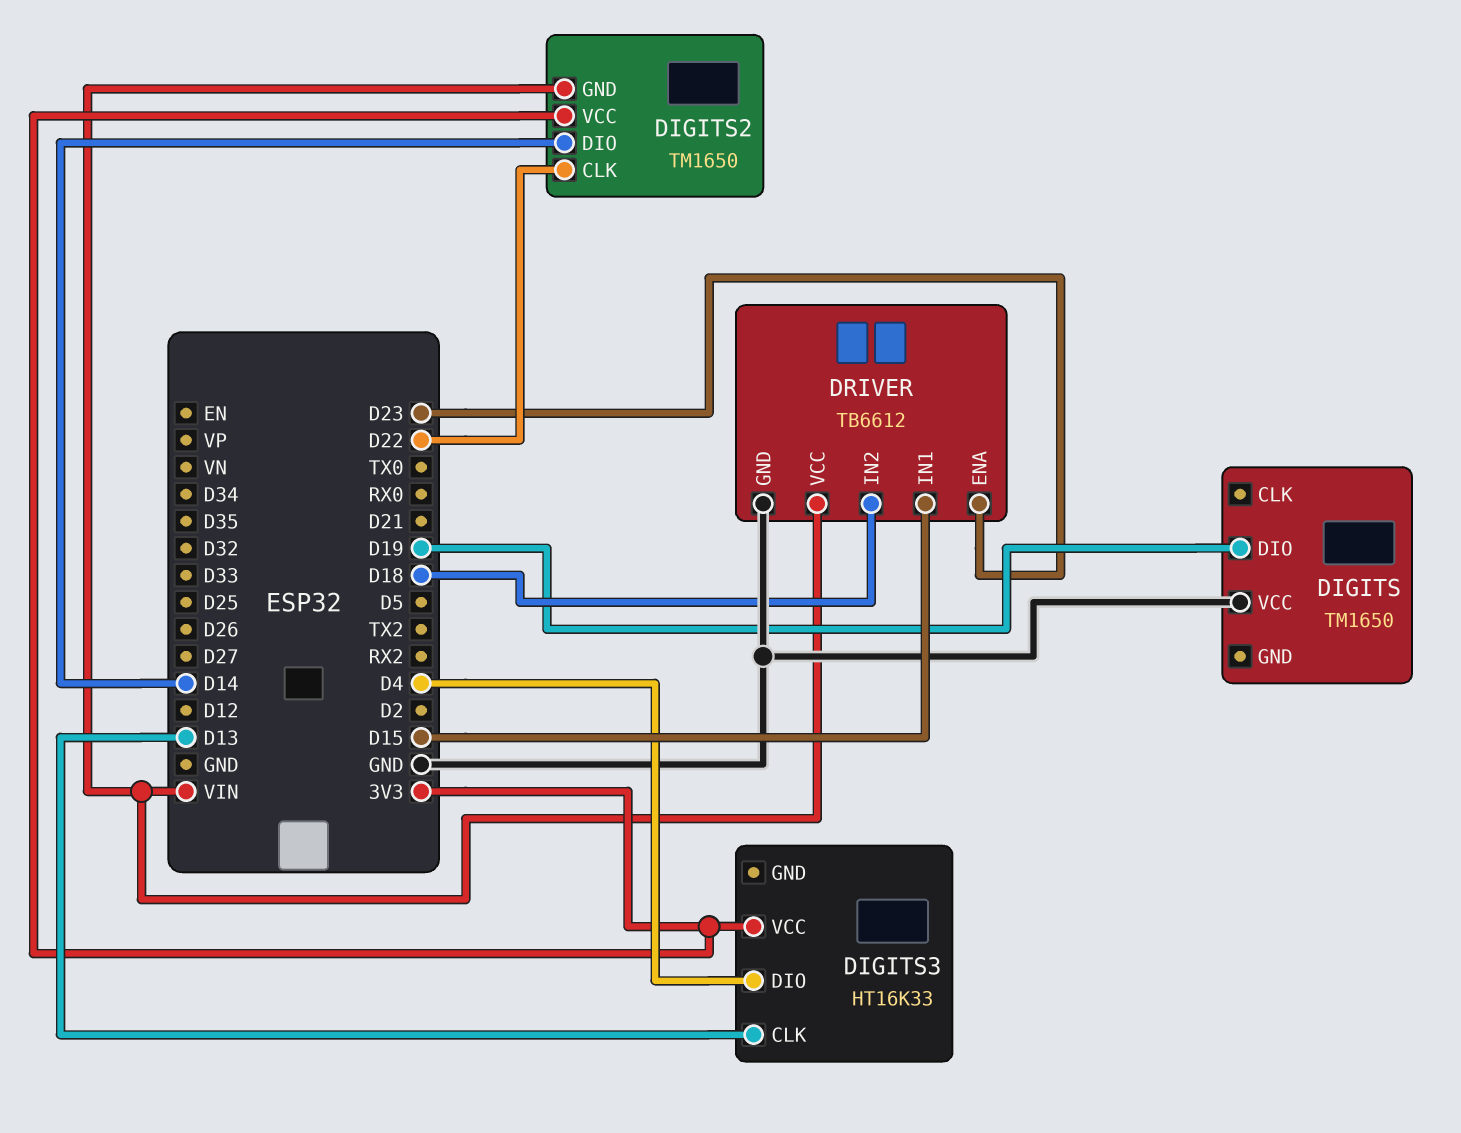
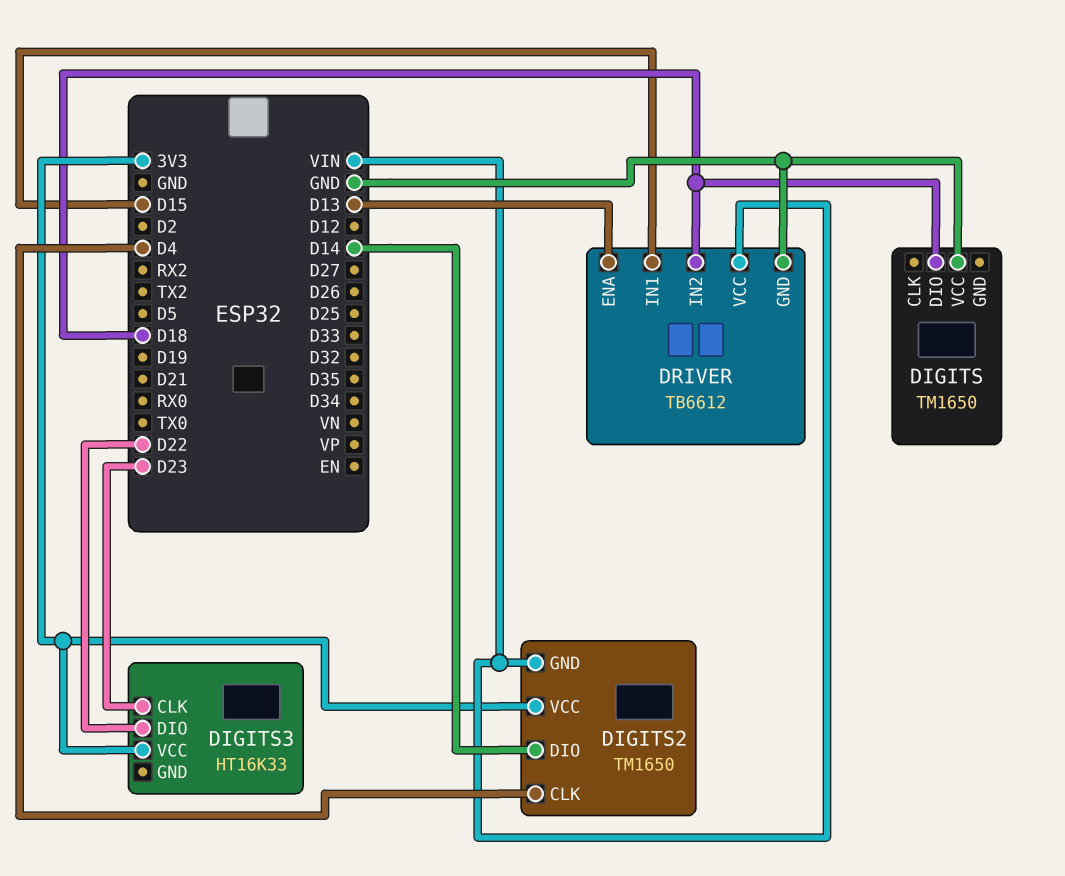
DIGITS pin DIO: D19 -> D18
DIGITS2 pin CLK: D22 -> D4
DIGITS3 pin CLK: D13 -> D23
DIGITS3 pin DIO: D4 -> D22
DRIVER pin ENA: D23 -> D13

